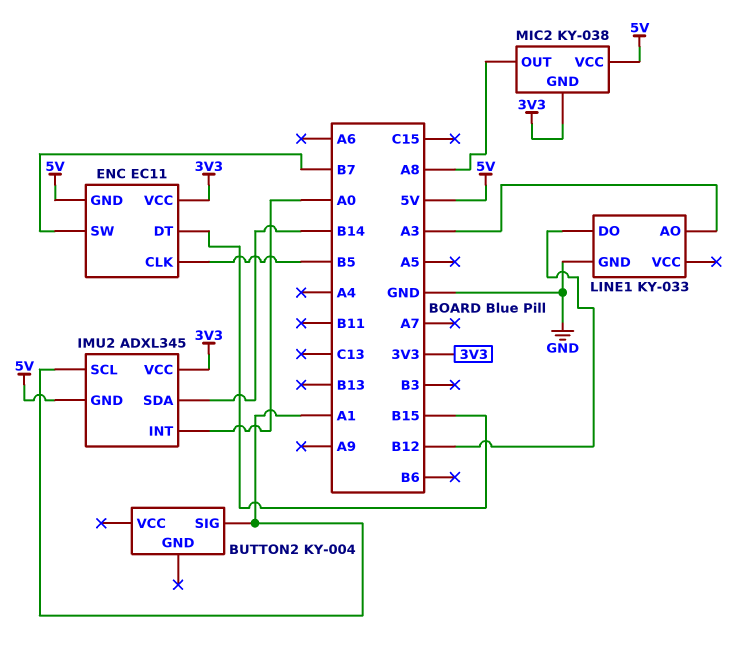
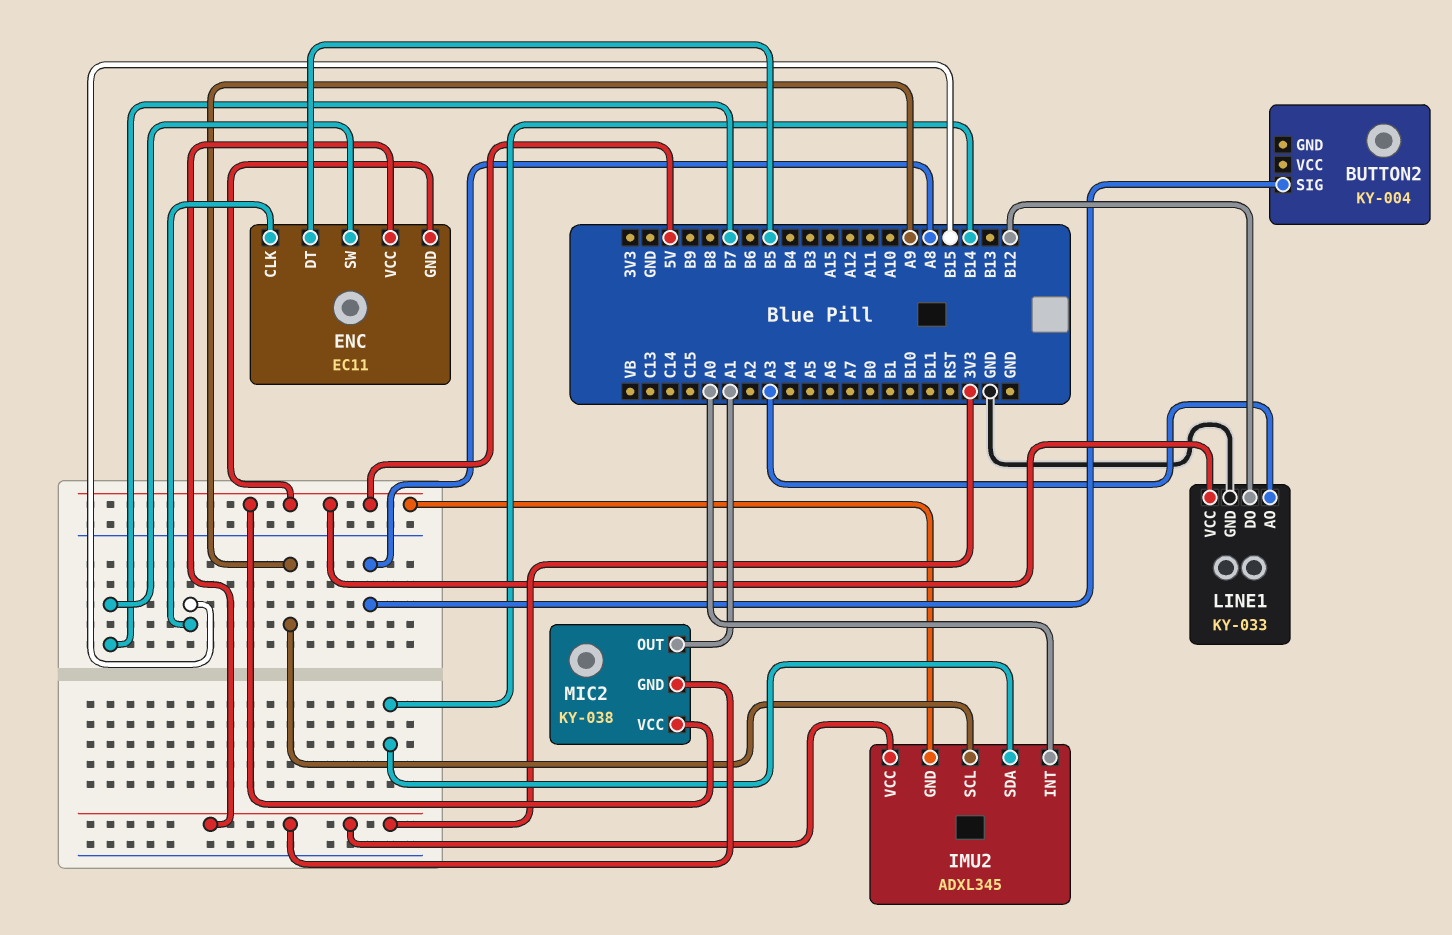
BUTTON2 pin SIG: A1 -> A8
ENC pin CLK: B5 -> B15
ENC pin DT: B15 -> B5
IMU2 pin SCL: A1 -> A9
LINE1 pin VCC: none -> 5V
MIC2 pin OUT: A8 -> A1

